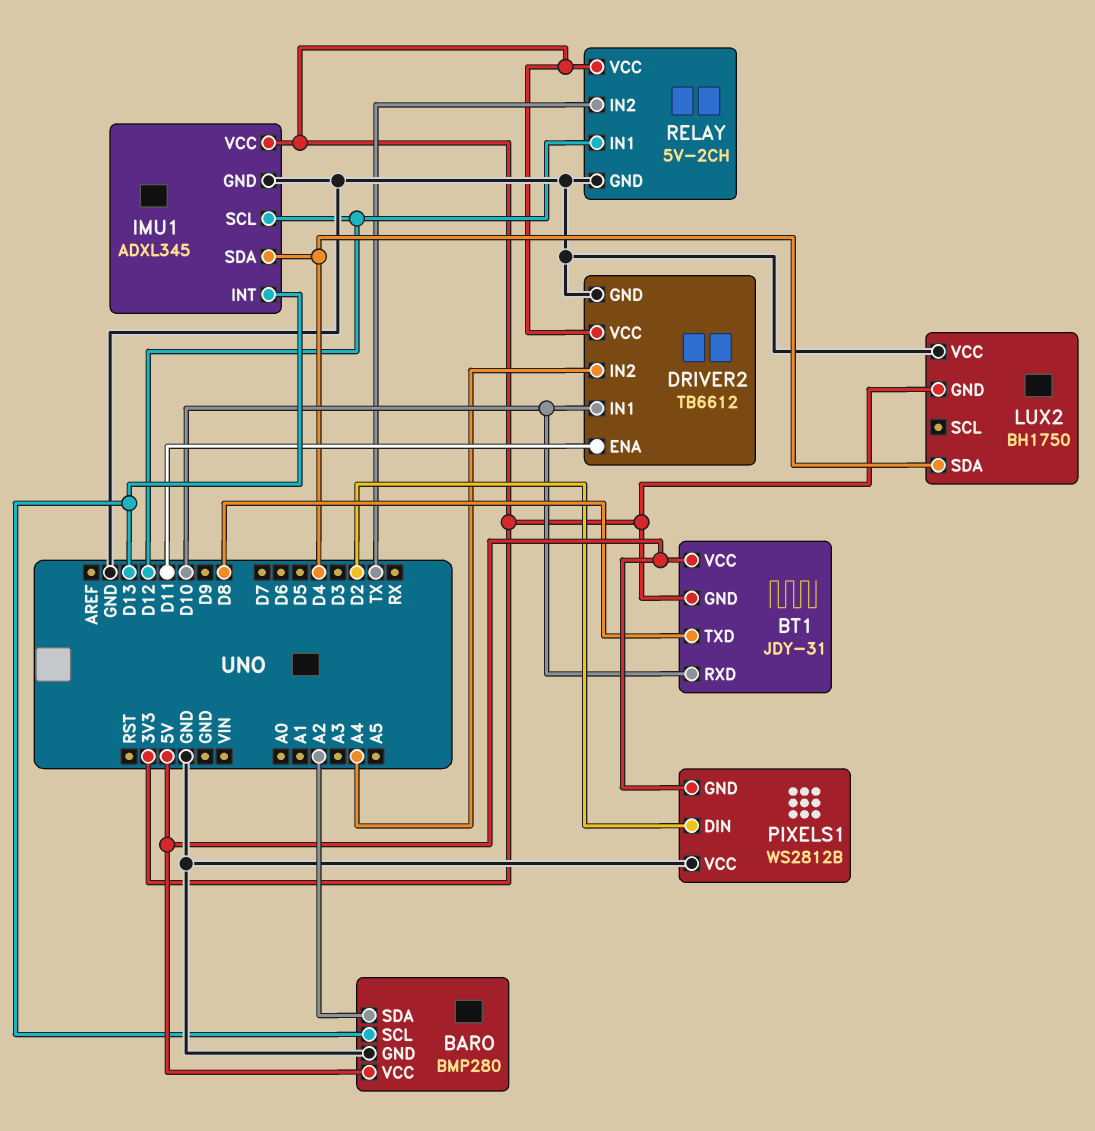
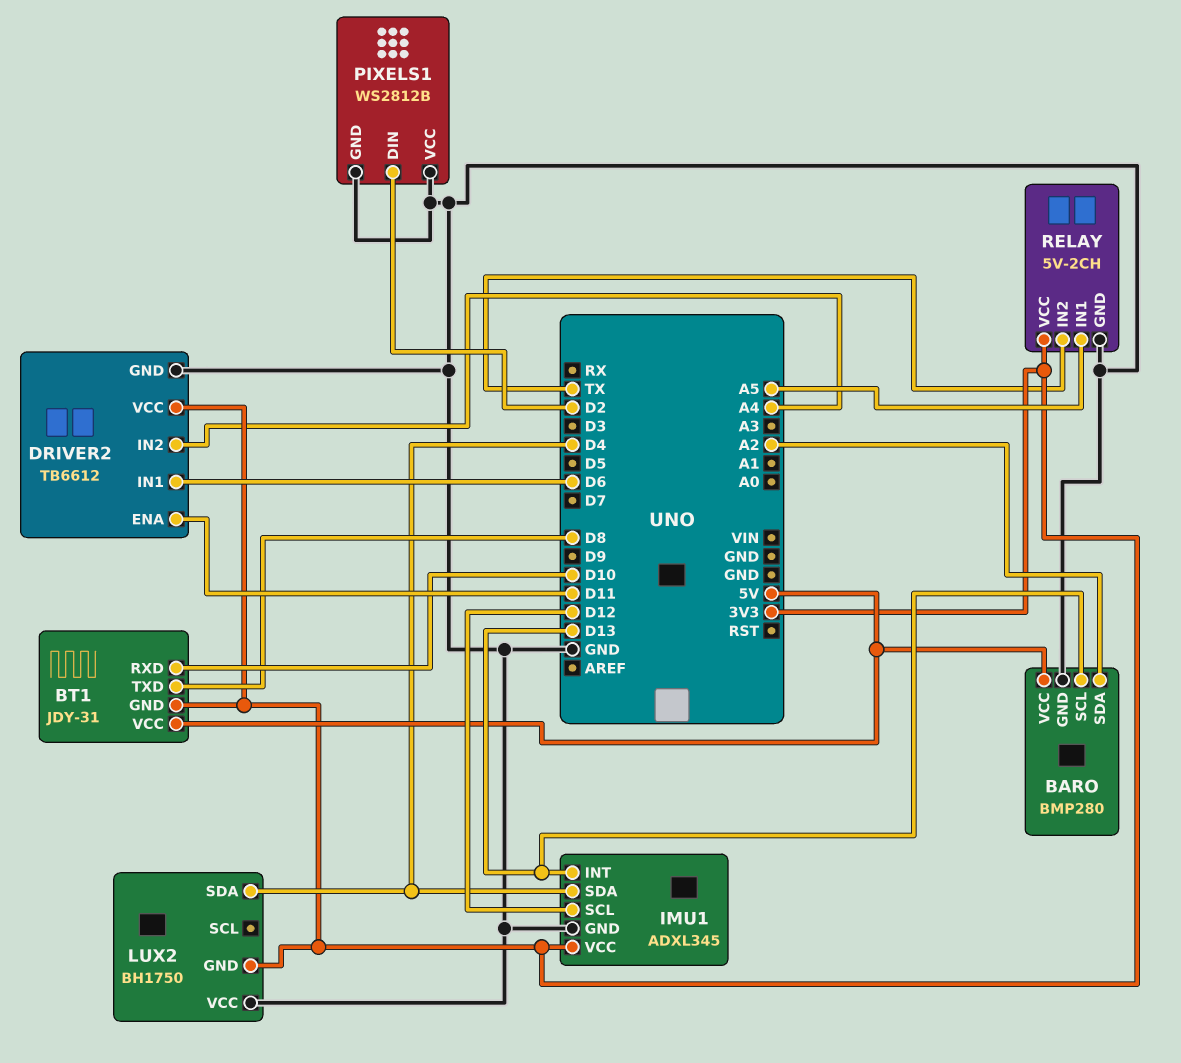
DRIVER2 pin IN1: D10 -> D6
PIXELS1 pin GND: 5V -> GND
RELAY pin IN1: D12 -> A5

